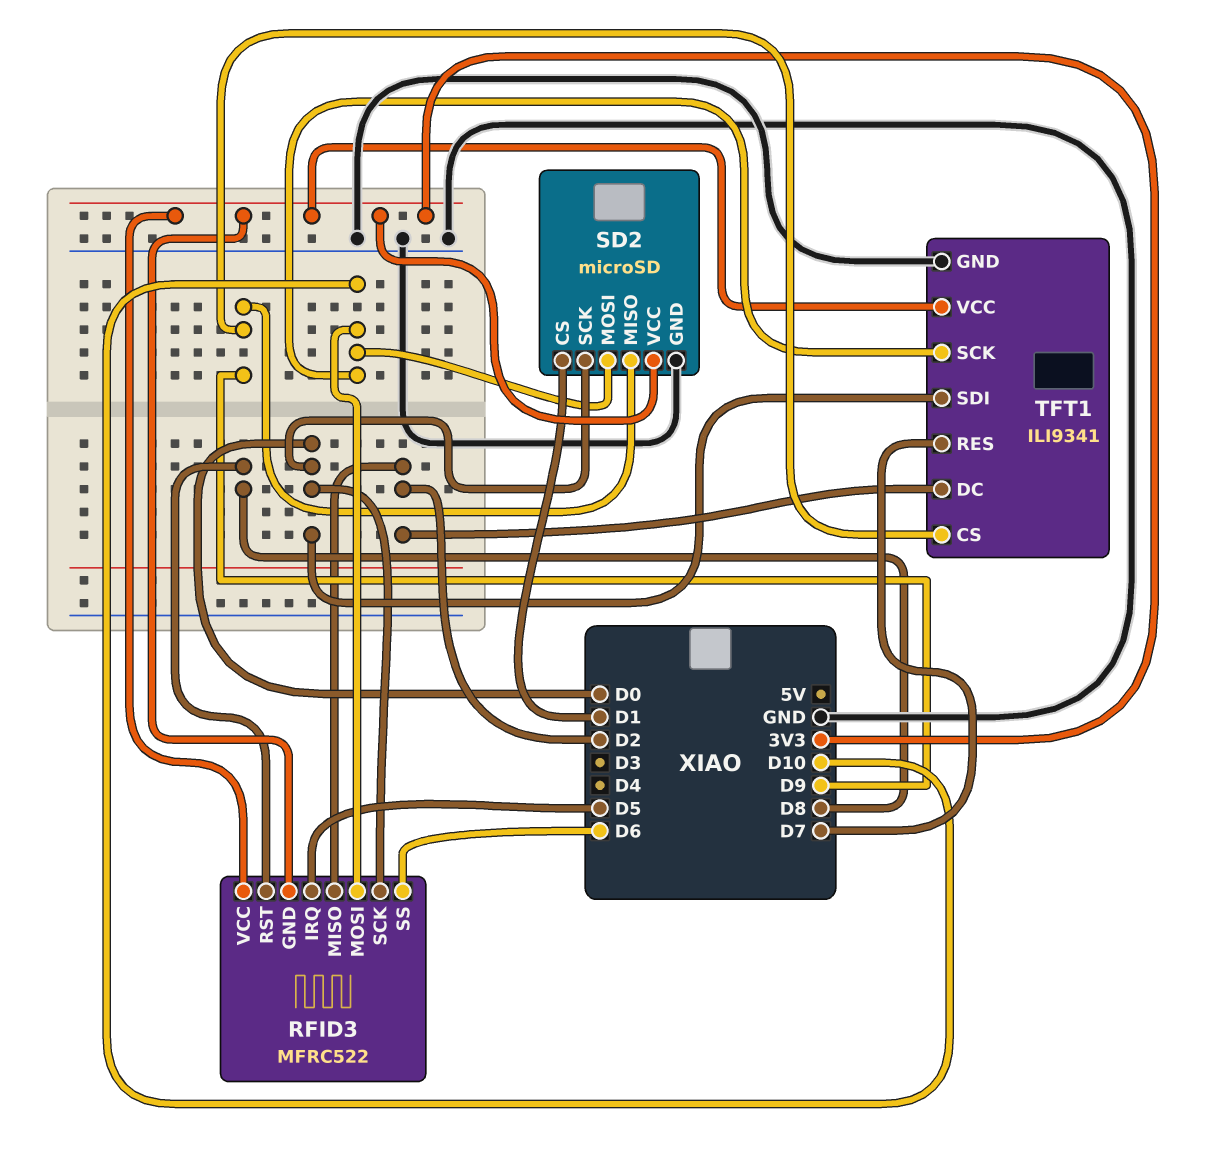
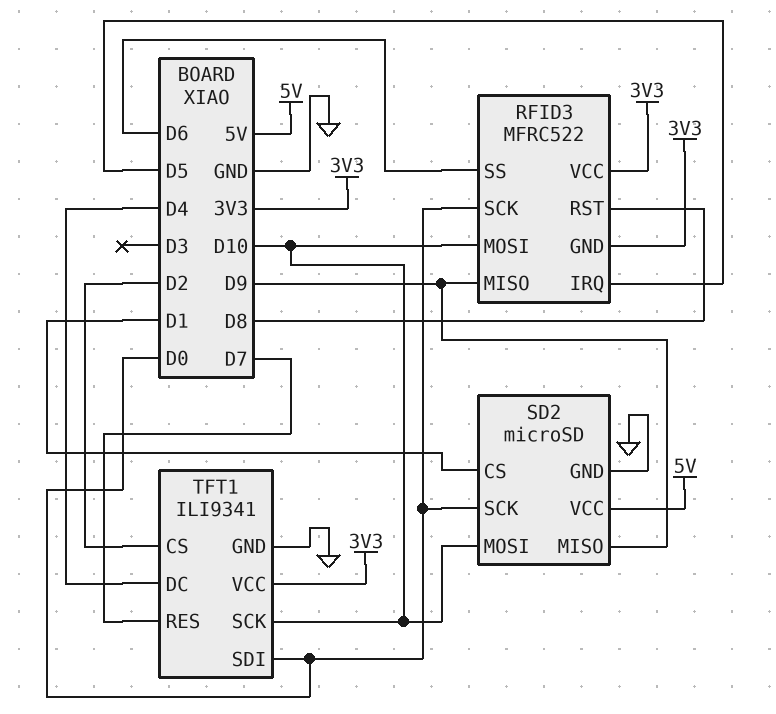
RFID3 pin MISO: D2 -> D9
SD2 pin VCC: 3V3 -> 5V
TFT1 pin CS: D9 -> D2
TFT1 pin DC: D2 -> D4

